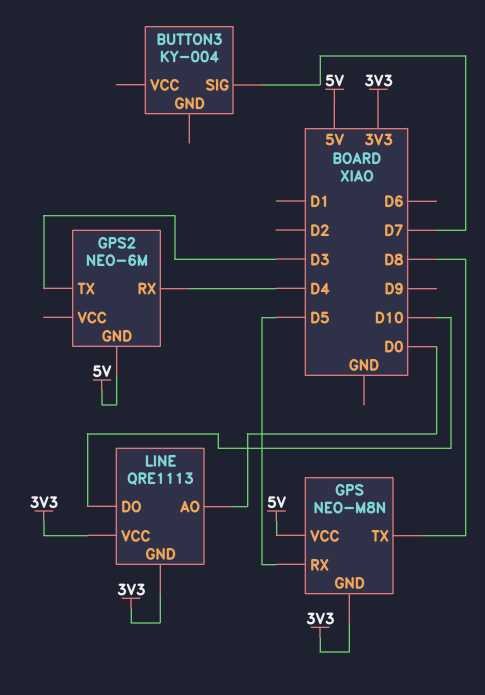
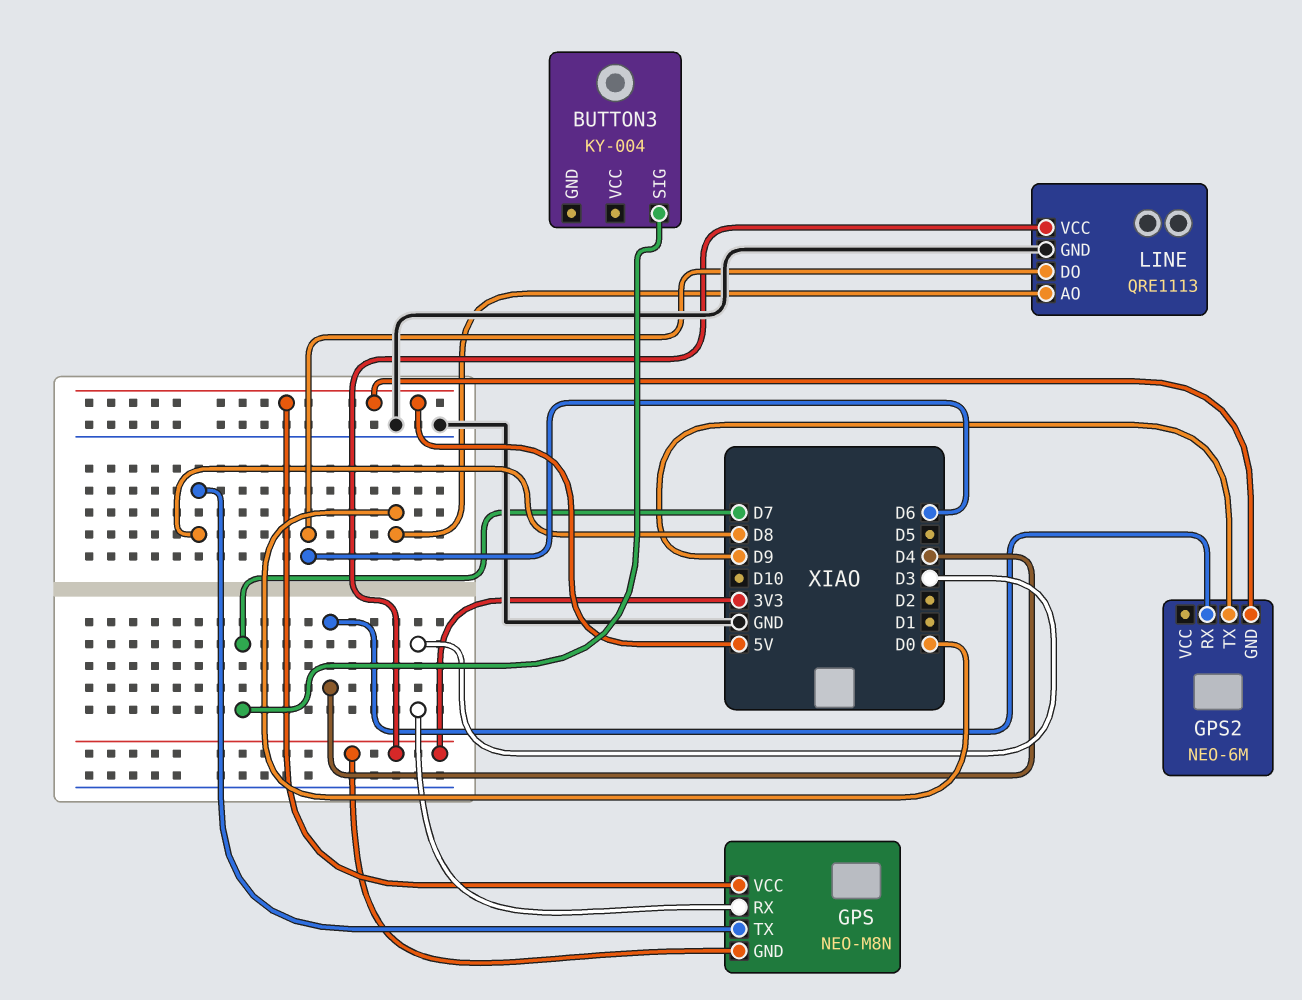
GPS pin RX: D5 -> D3
GPS2 pin TX: D3 -> D9
LINE pin DO: D10 -> D6
LINE pin GND: 3V3 -> GND

